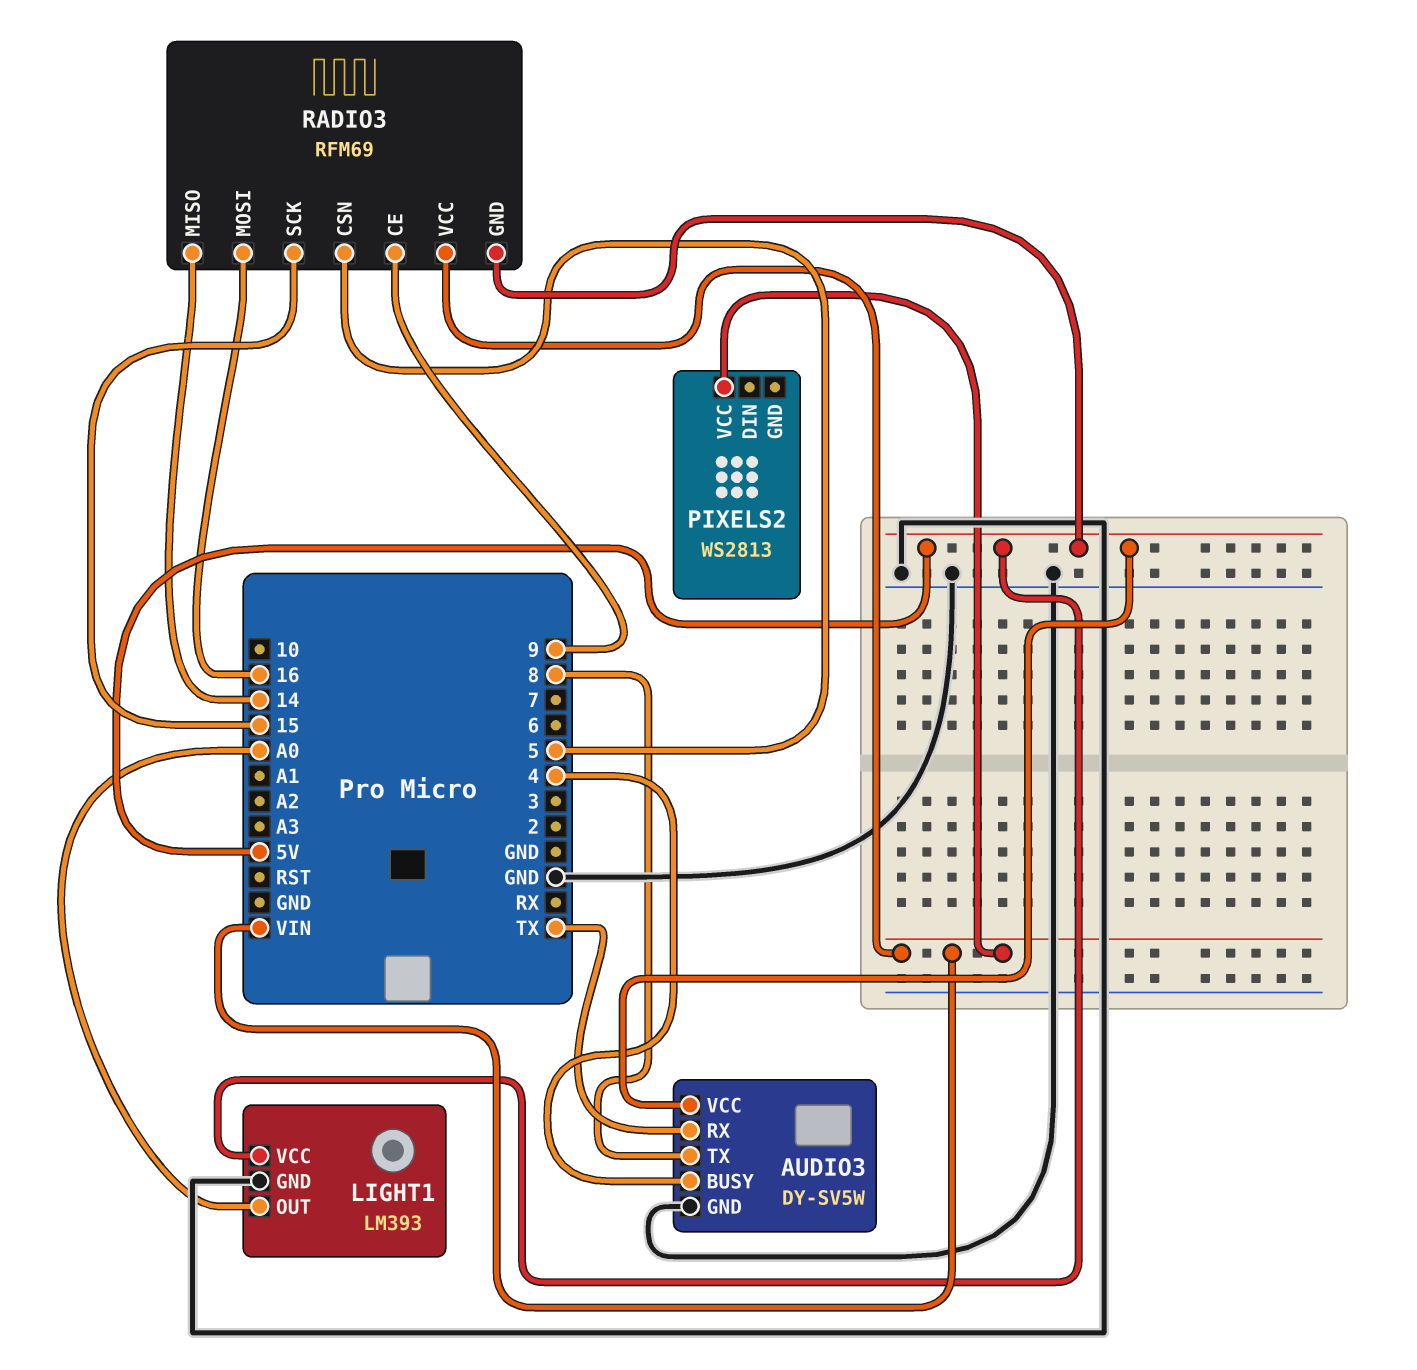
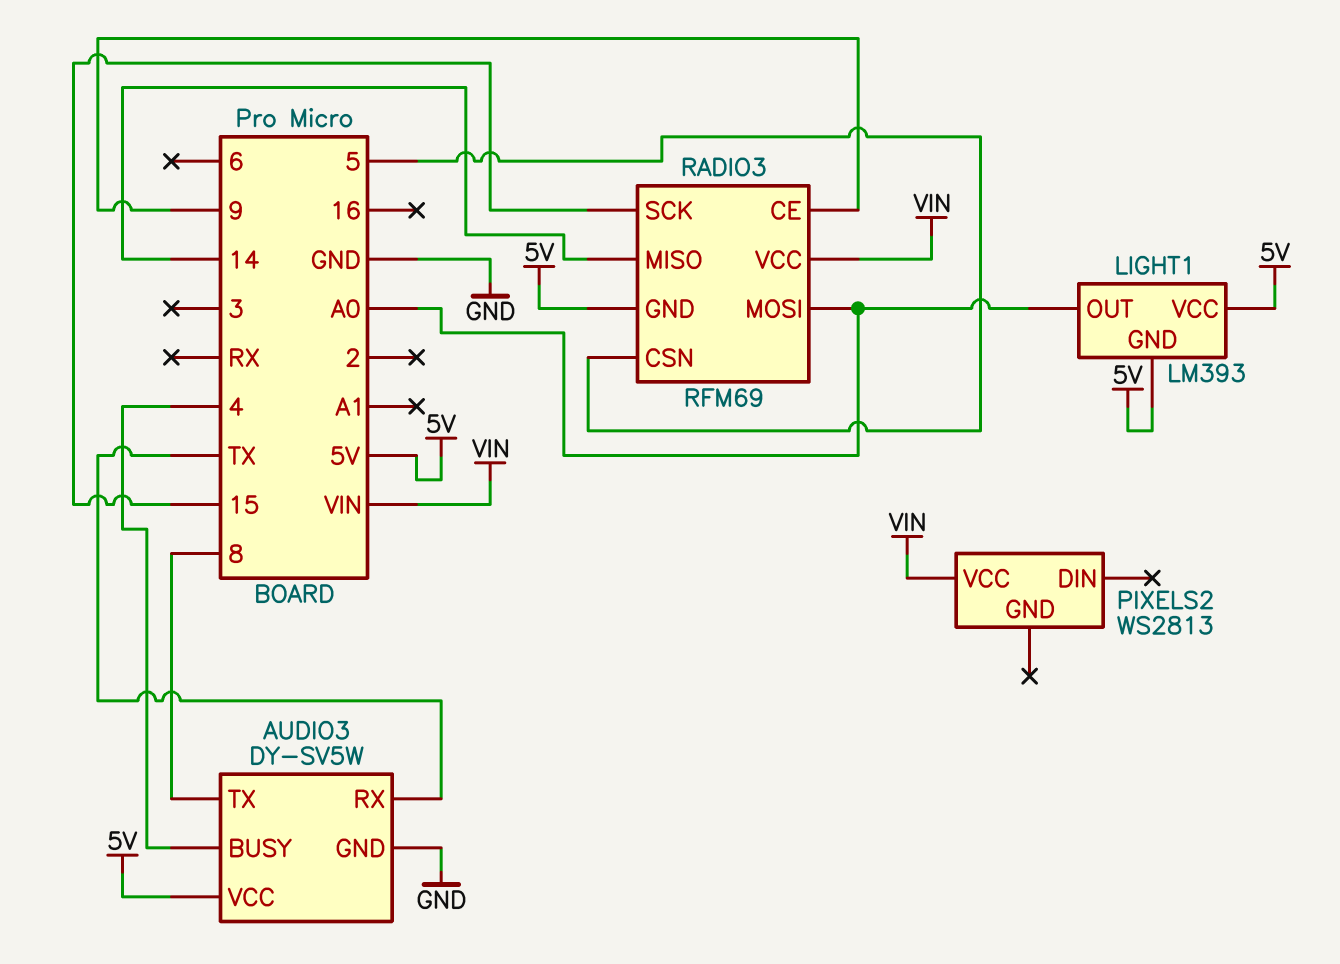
LIGHT1 pin GND: GND -> 5V
RADIO3 pin MOSI: 16 -> A0

